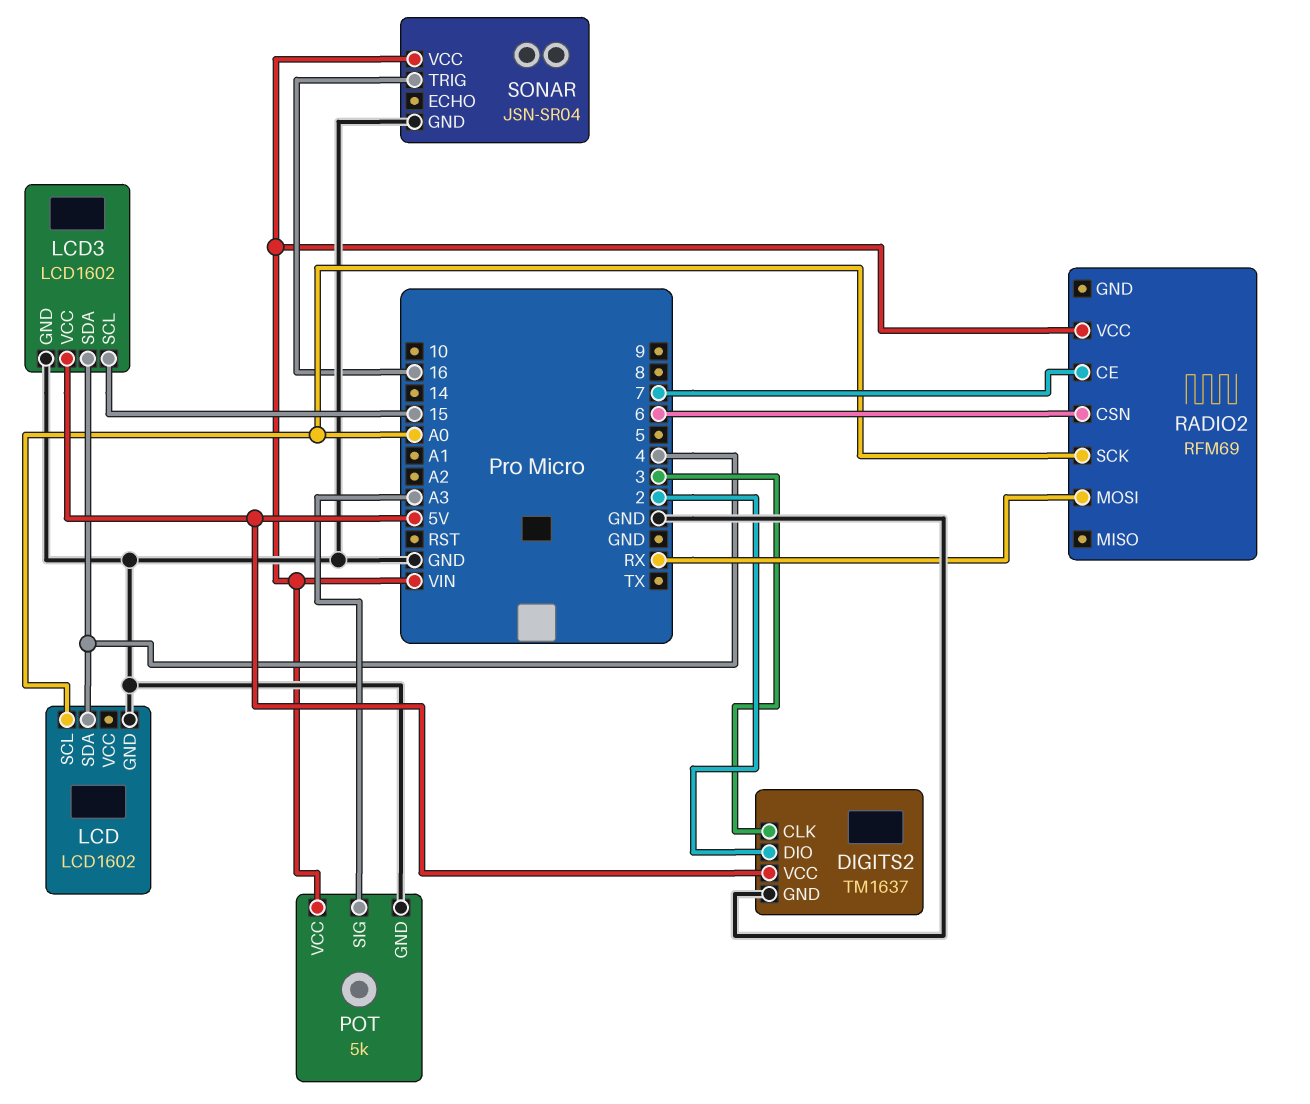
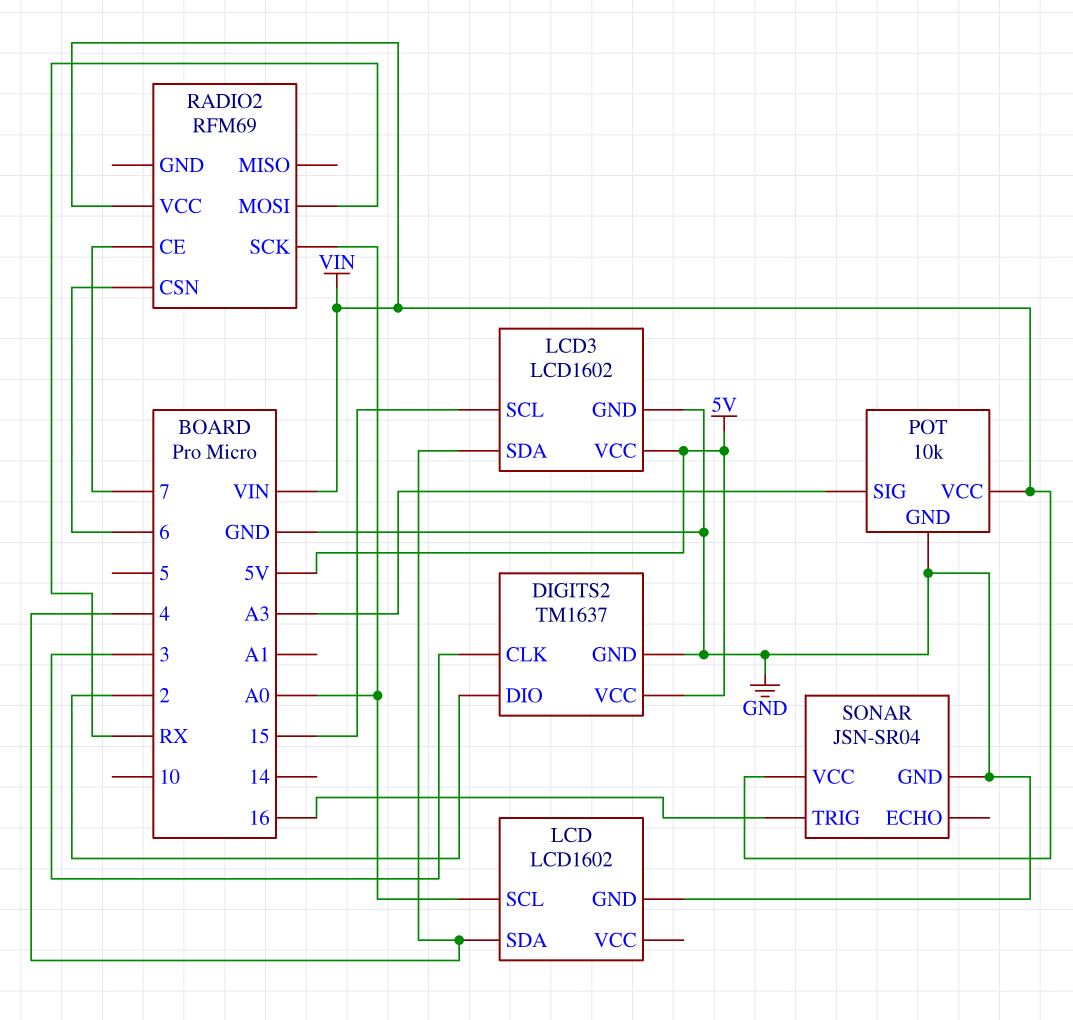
POT: 5k -> 10k

